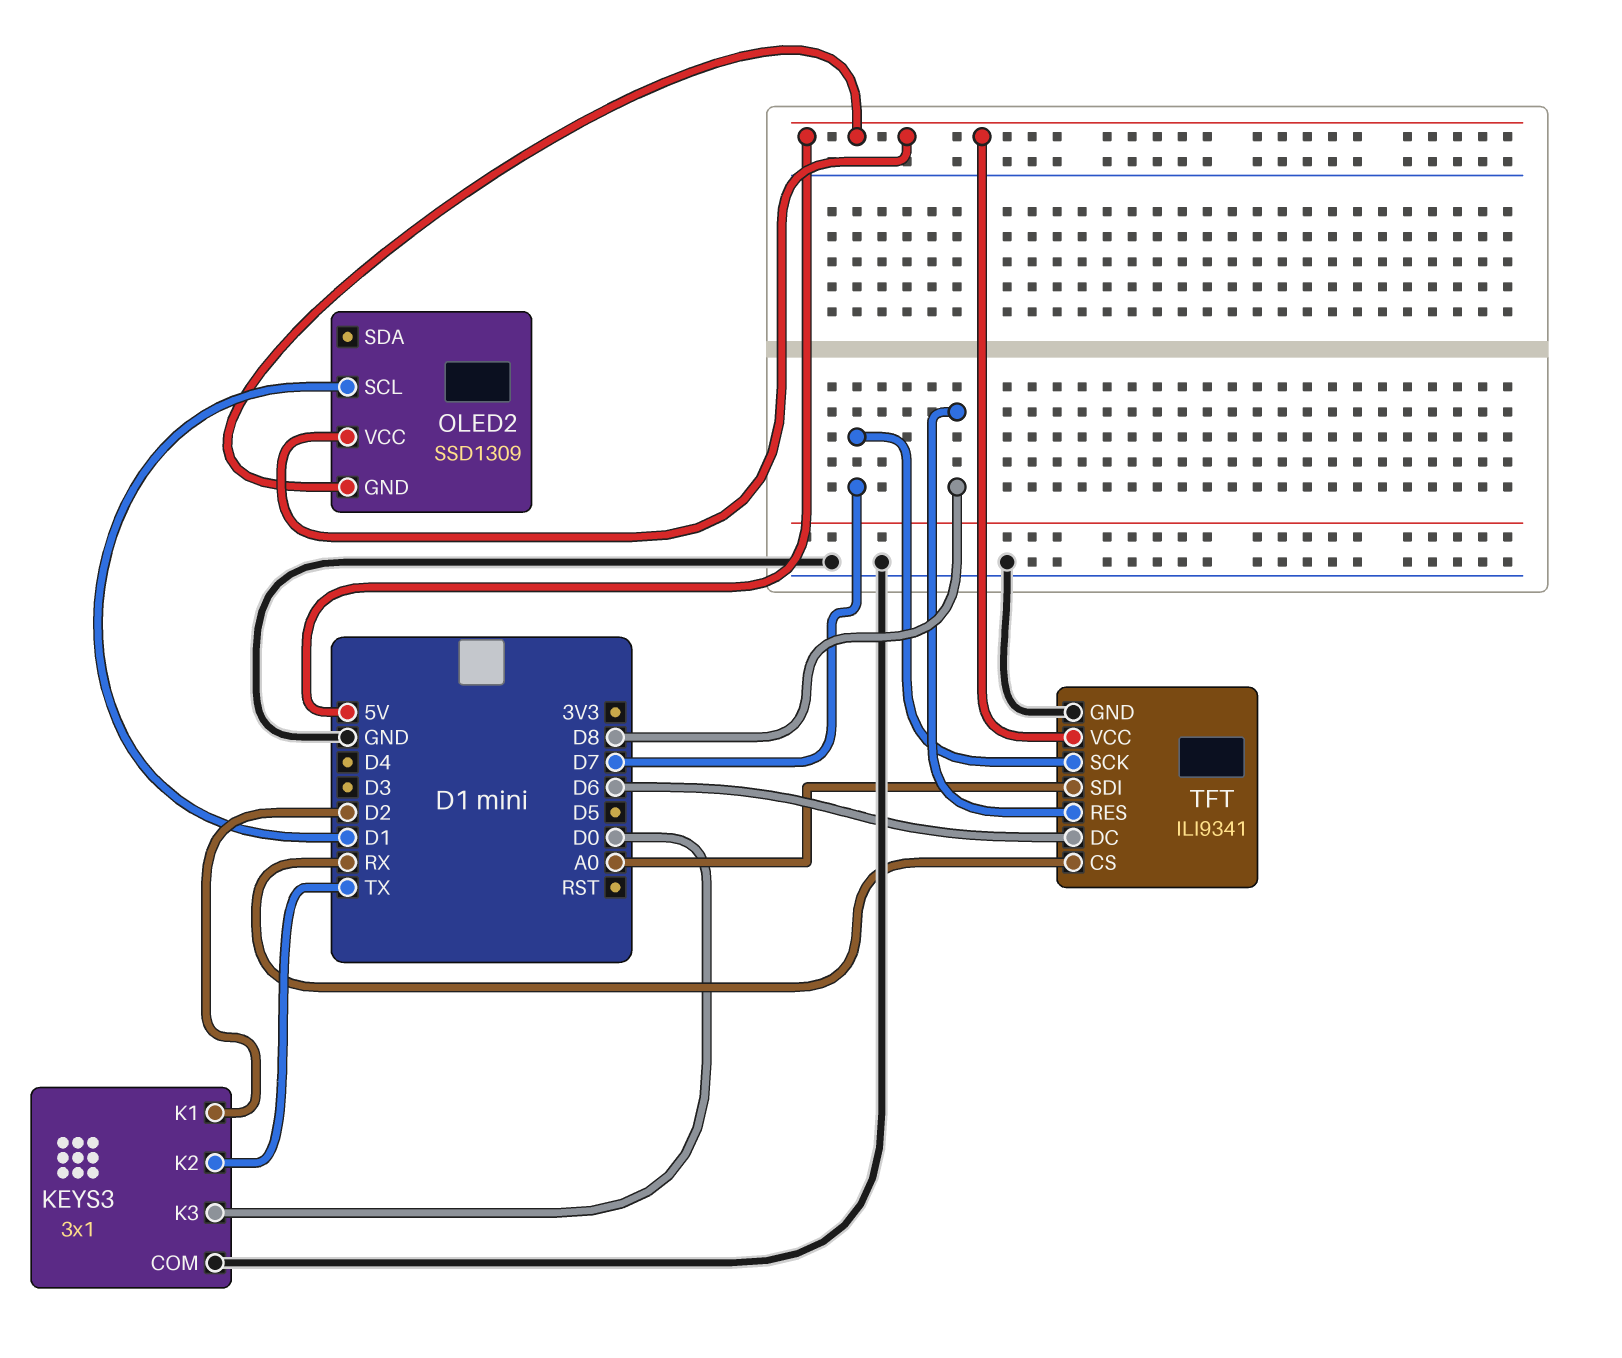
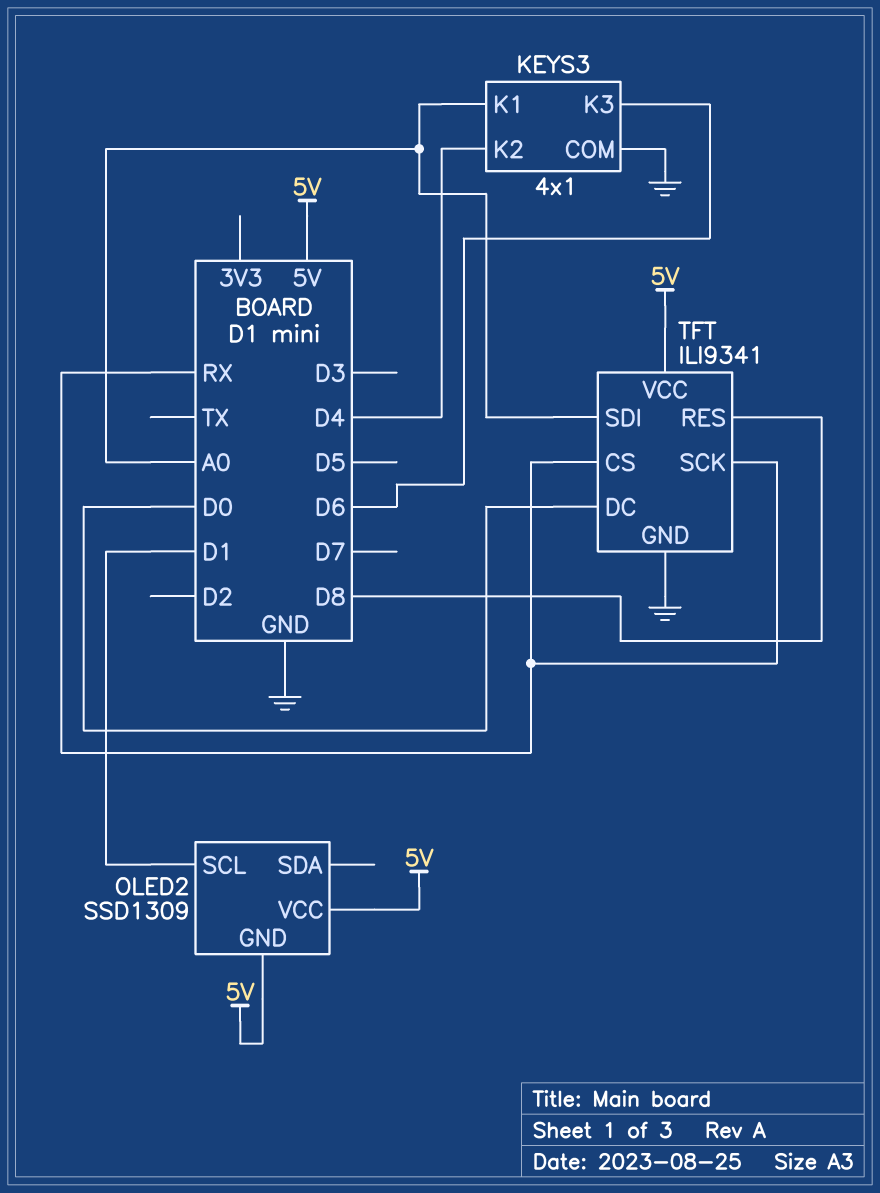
KEYS3: 3x1 -> 4x1
KEYS3 pin K1: D2 -> A0
KEYS3 pin K2: TX -> D4
KEYS3 pin K3: D0 -> D6
TFT pin DC: D6 -> D0
TFT pin SCK: D7 -> RX

